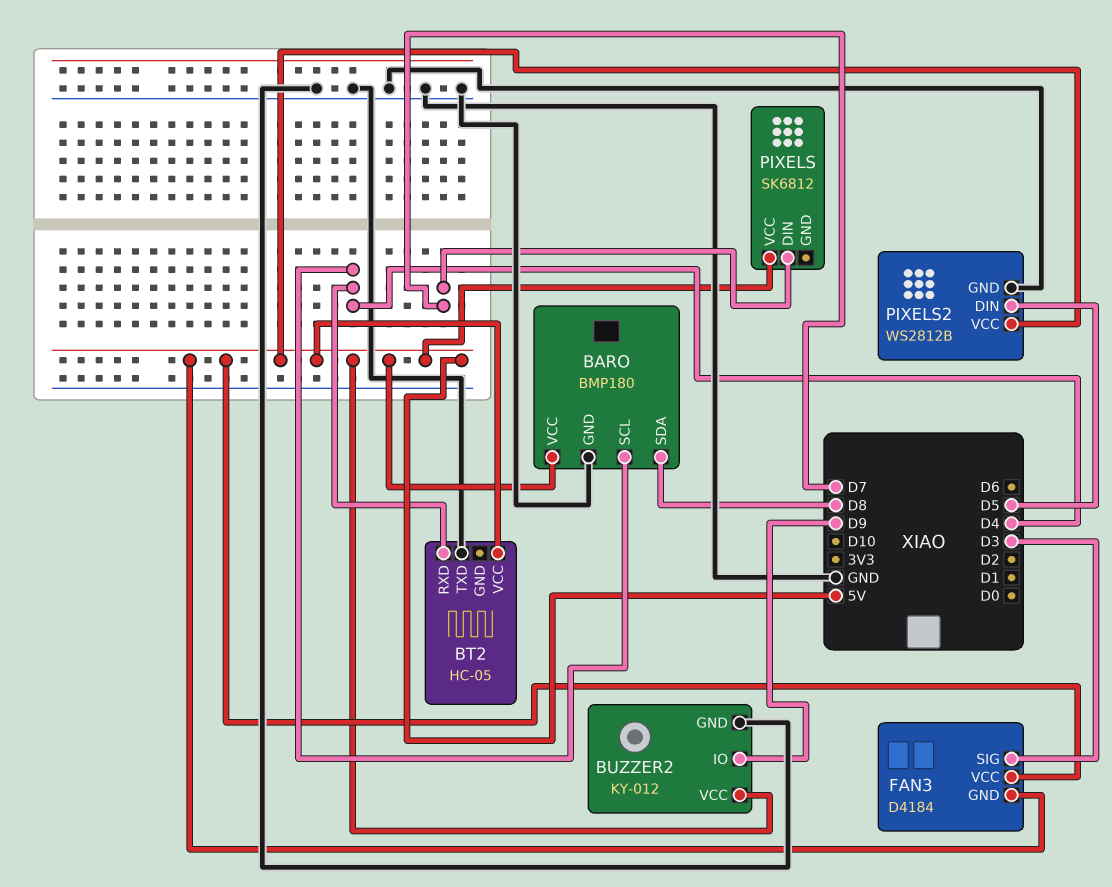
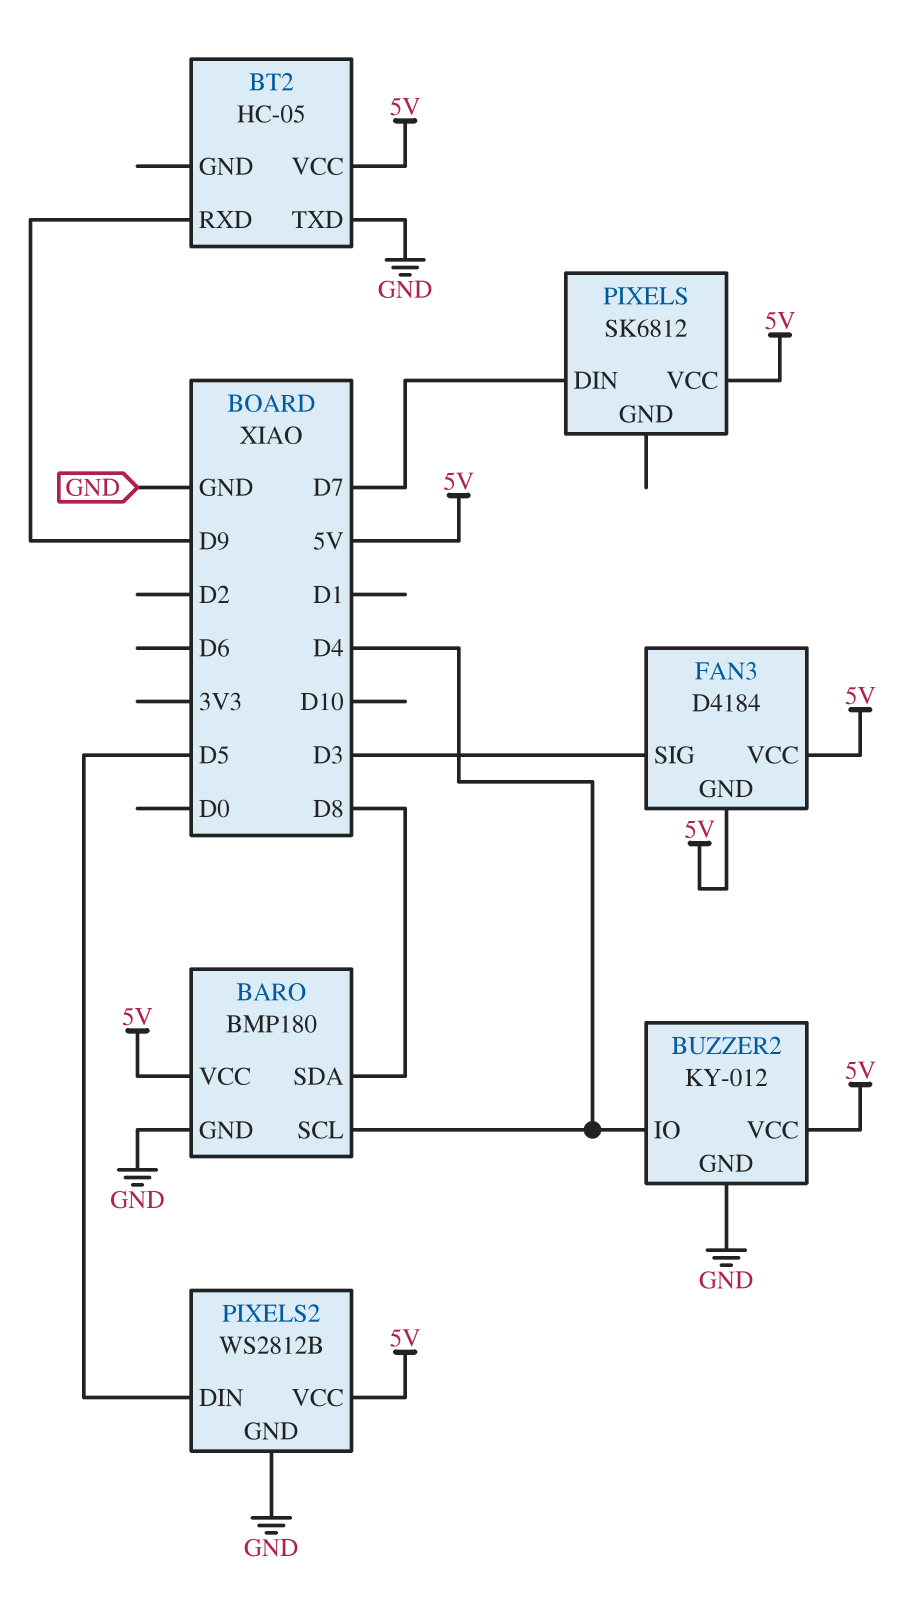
BT2 pin RXD: D4 -> D9
BUZZER2 pin IO: D9 -> D4

